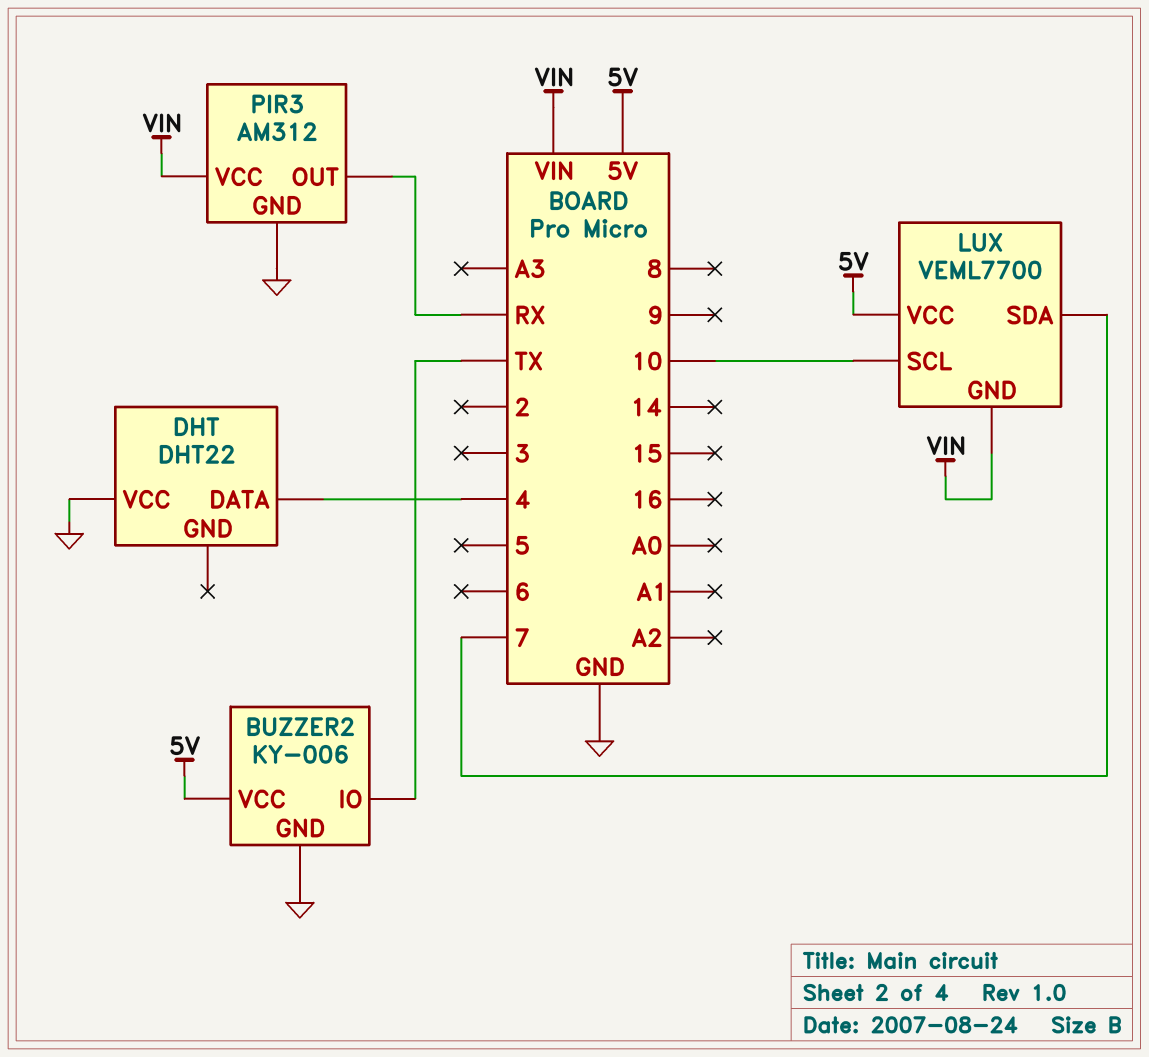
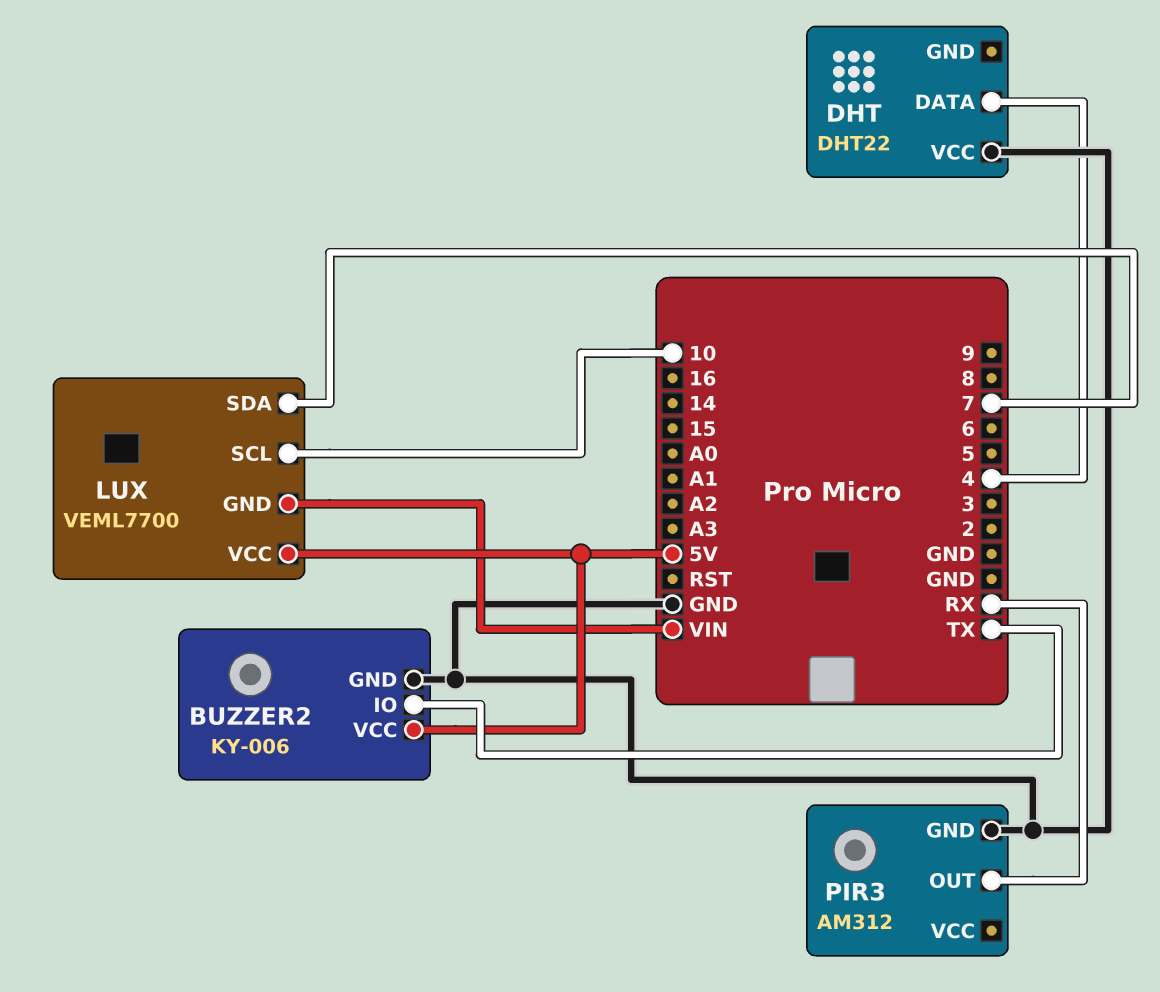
PIR3 pin VCC: VIN -> none

